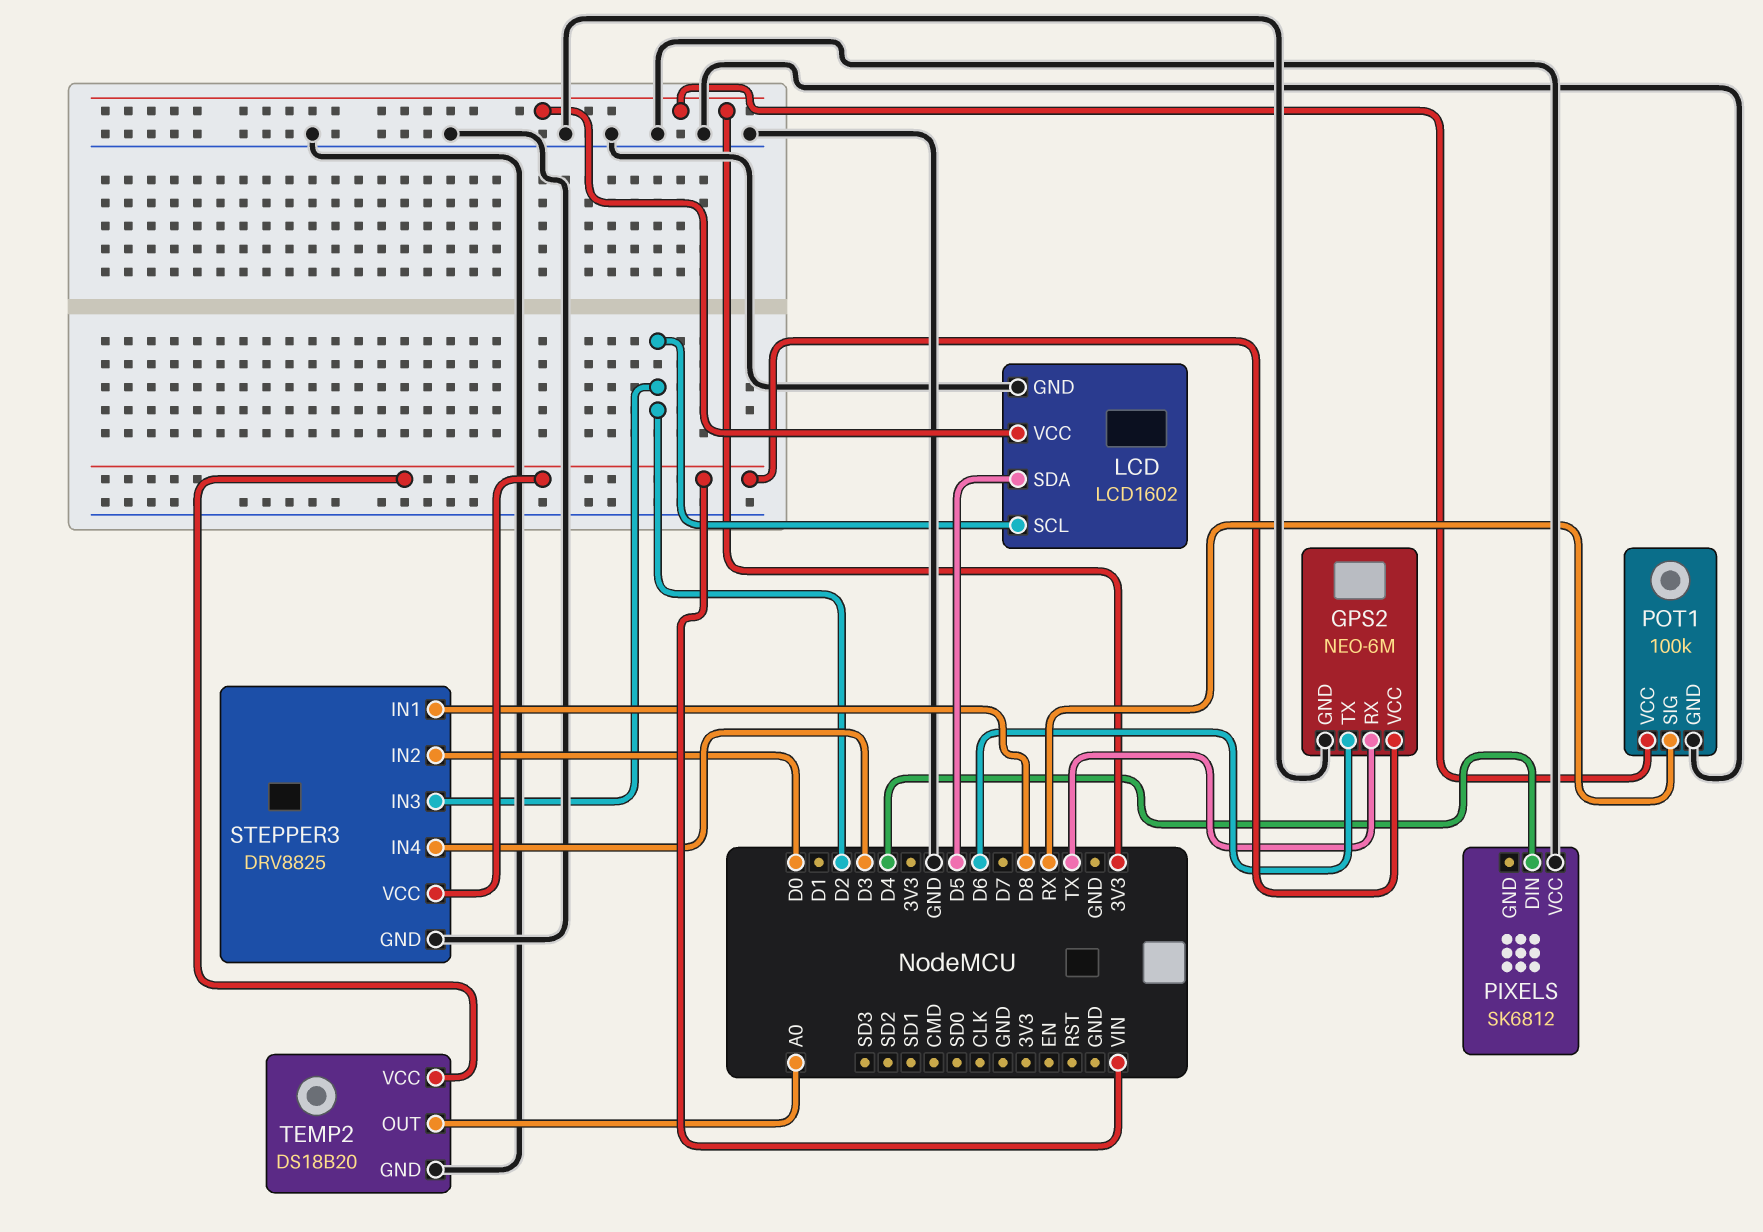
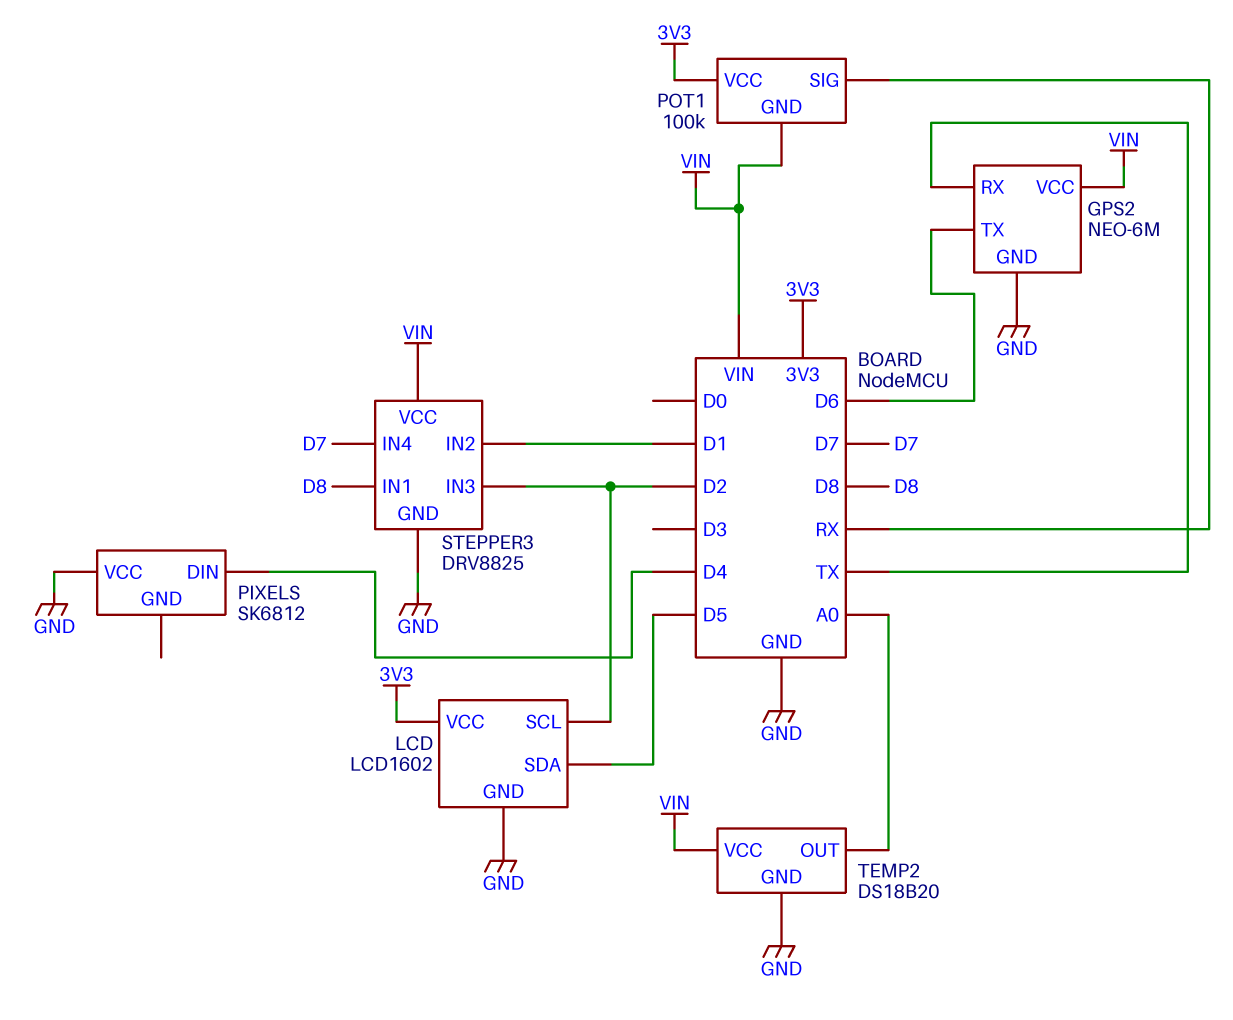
POT1 pin GND: GND -> VIN
STEPPER3 pin IN2: D0 -> D1
STEPPER3 pin IN4: D3 -> D7

